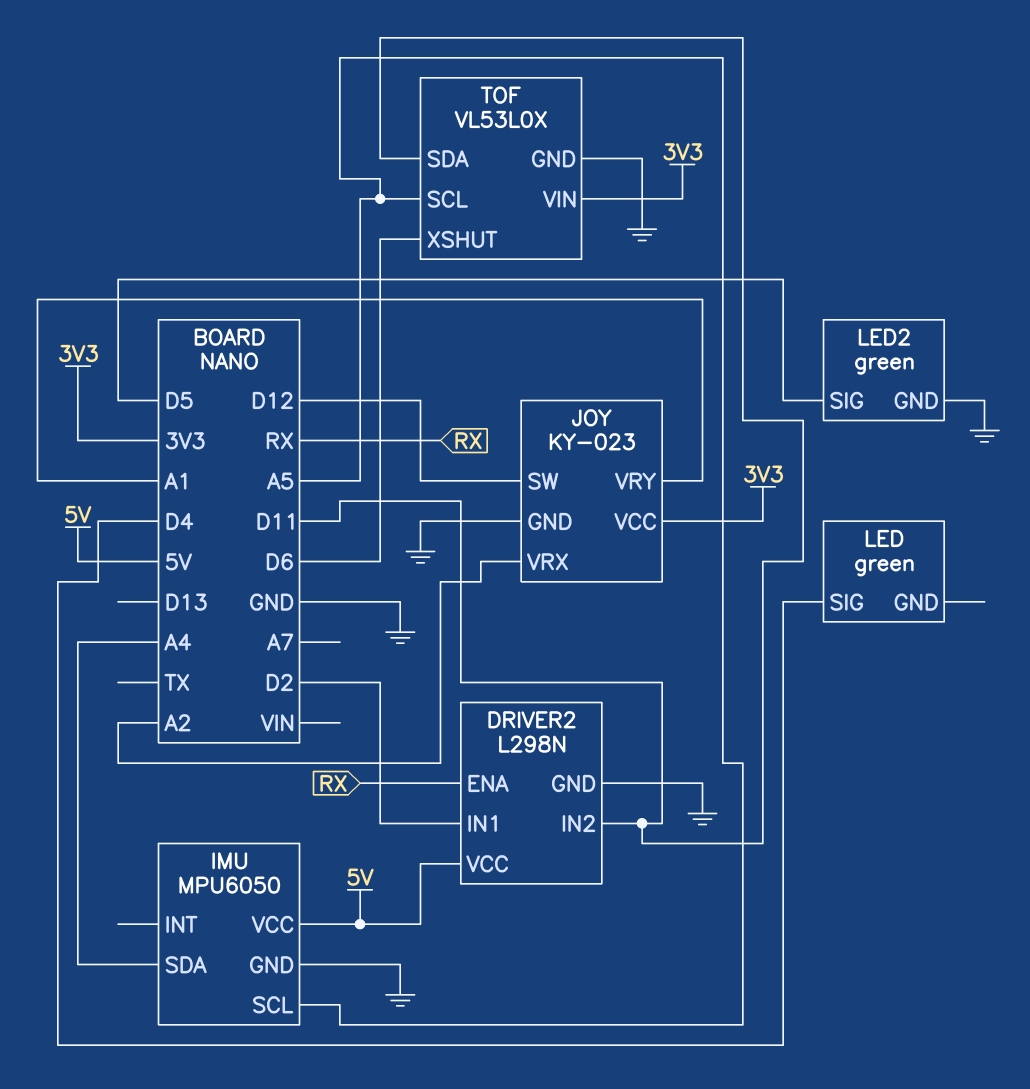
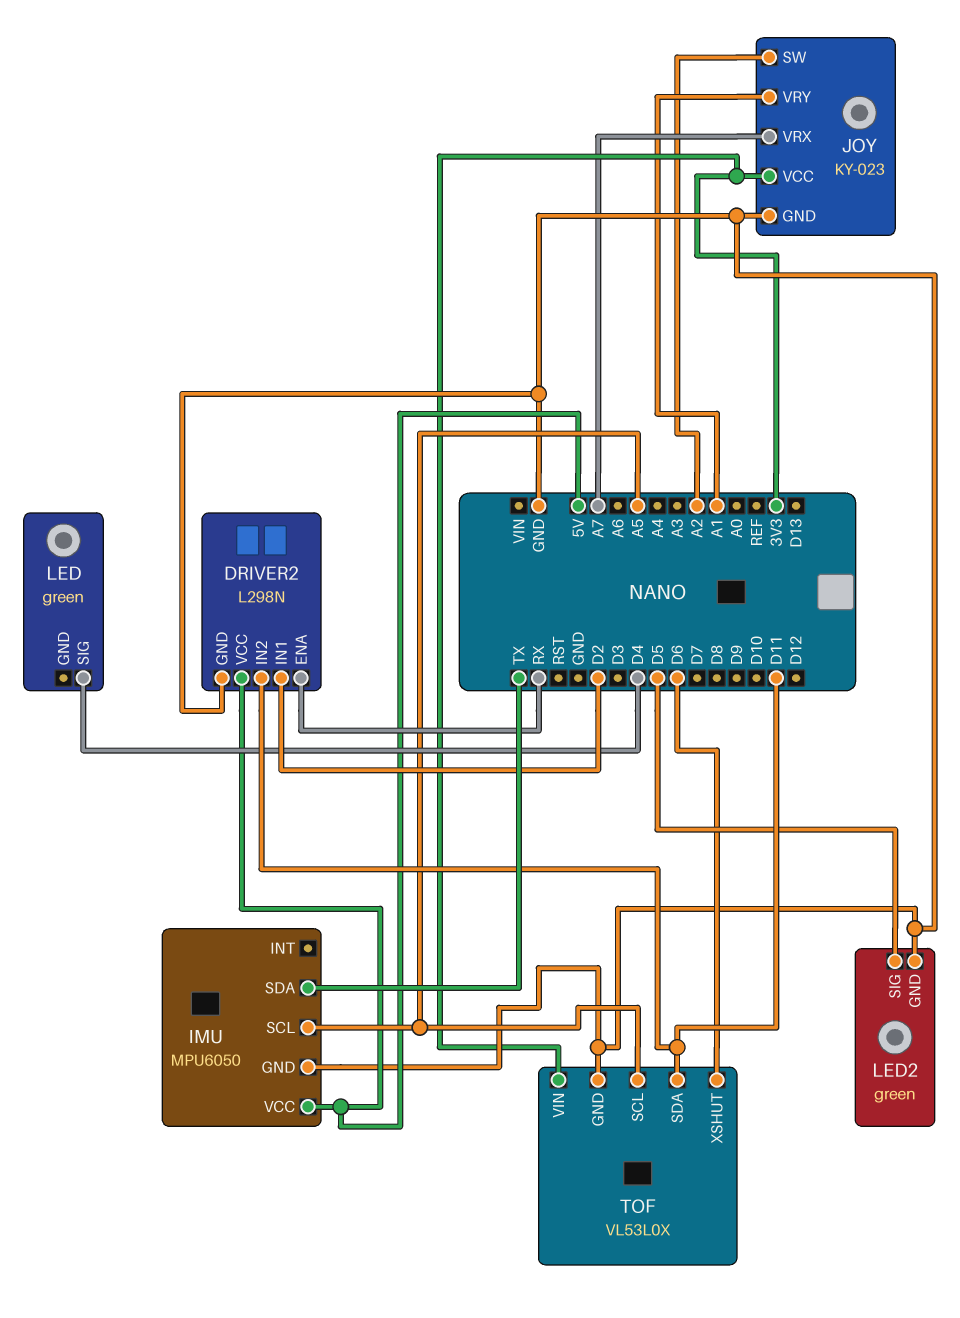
IMU pin SDA: A4 -> TX
JOY pin SW: D12 -> A2
JOY pin VRX: A2 -> A7

